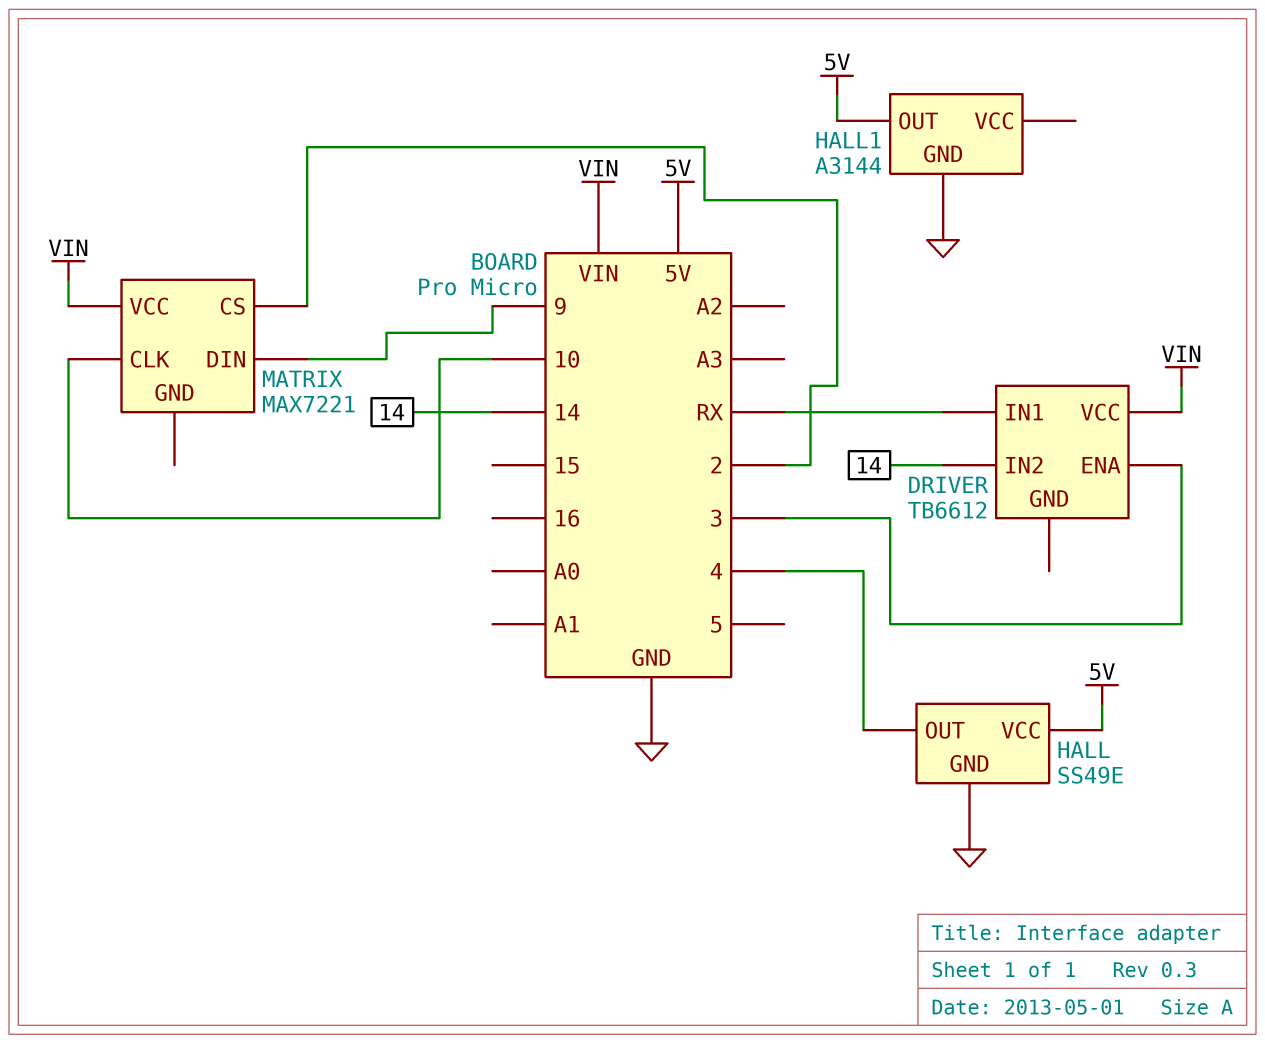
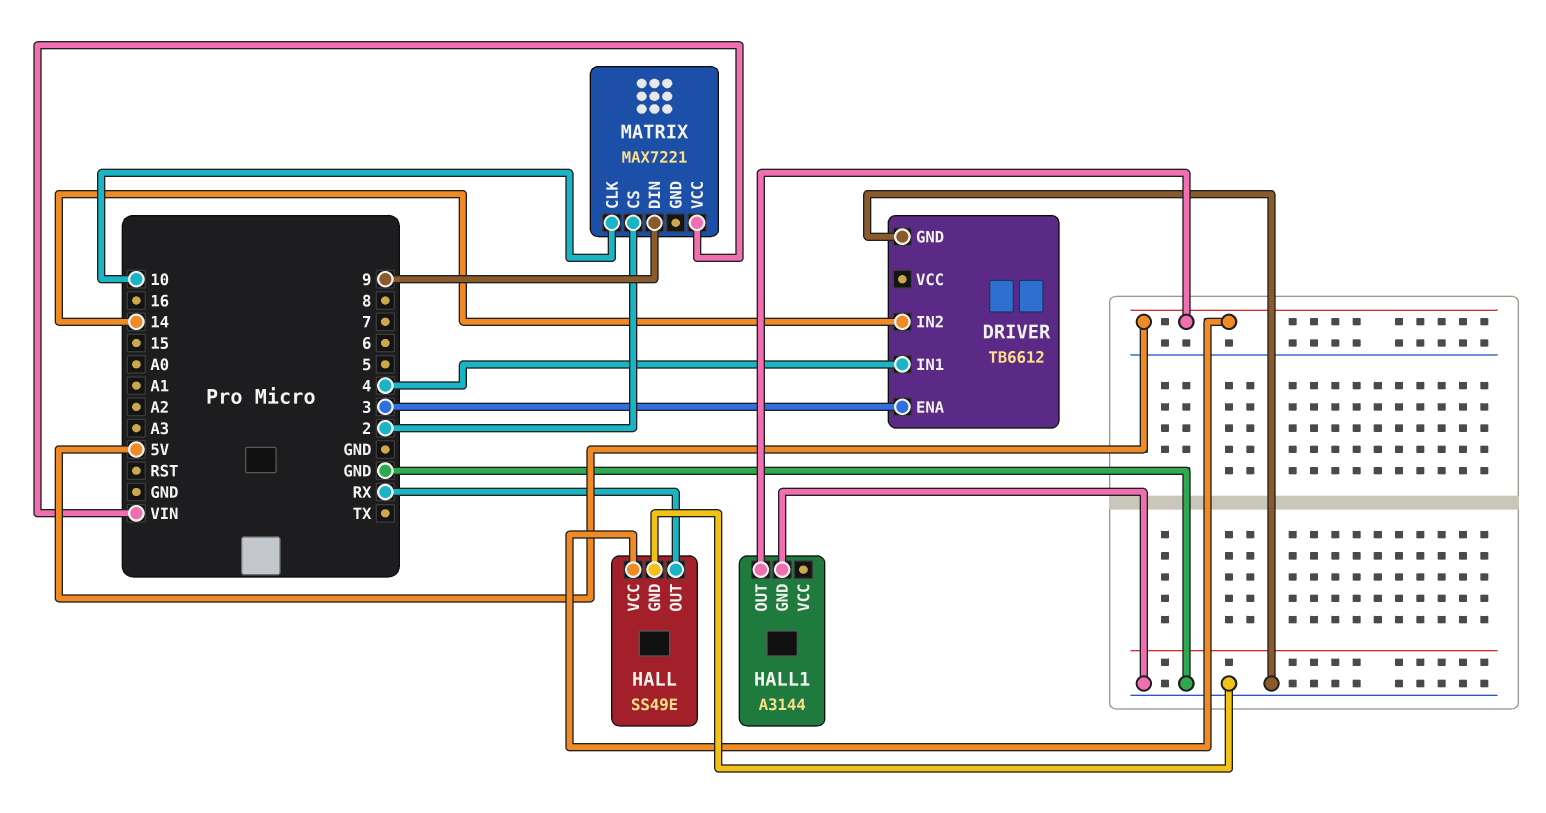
DRIVER pin GND: none -> GND
DRIVER pin IN1: RX -> 4
DRIVER pin VCC: VIN -> none
HALL pin OUT: 4 -> RX

